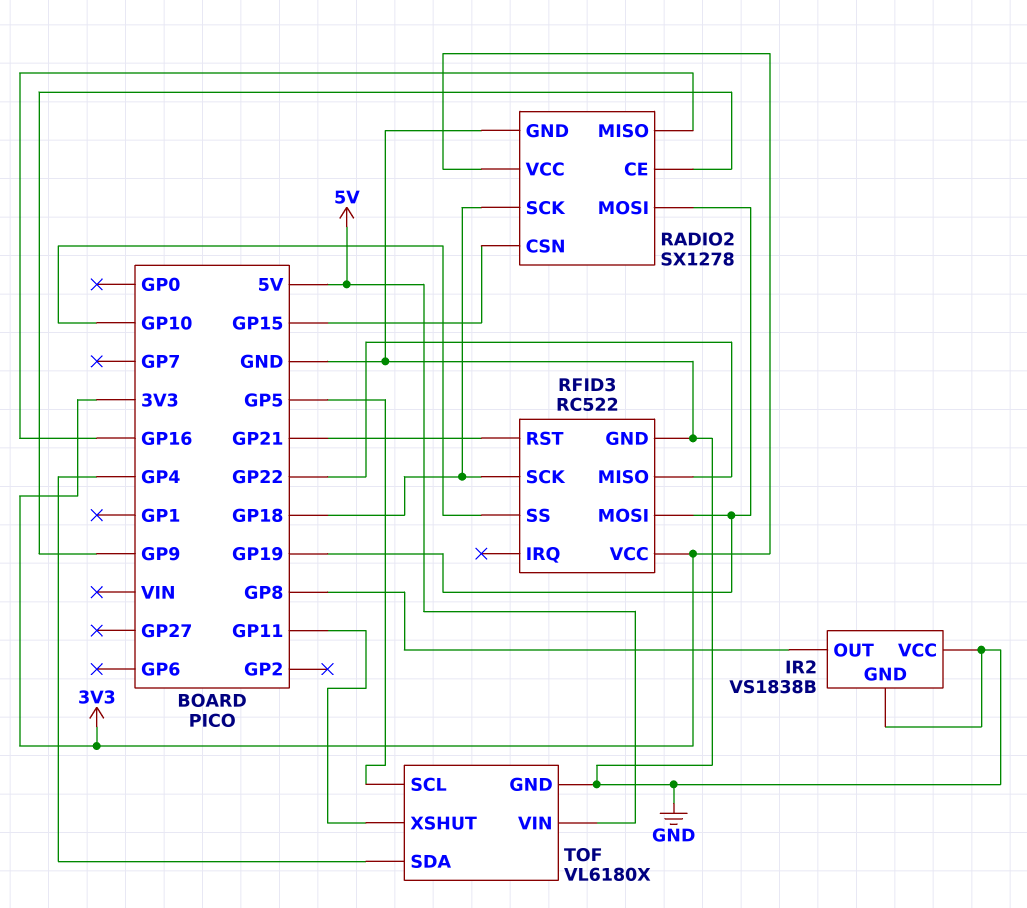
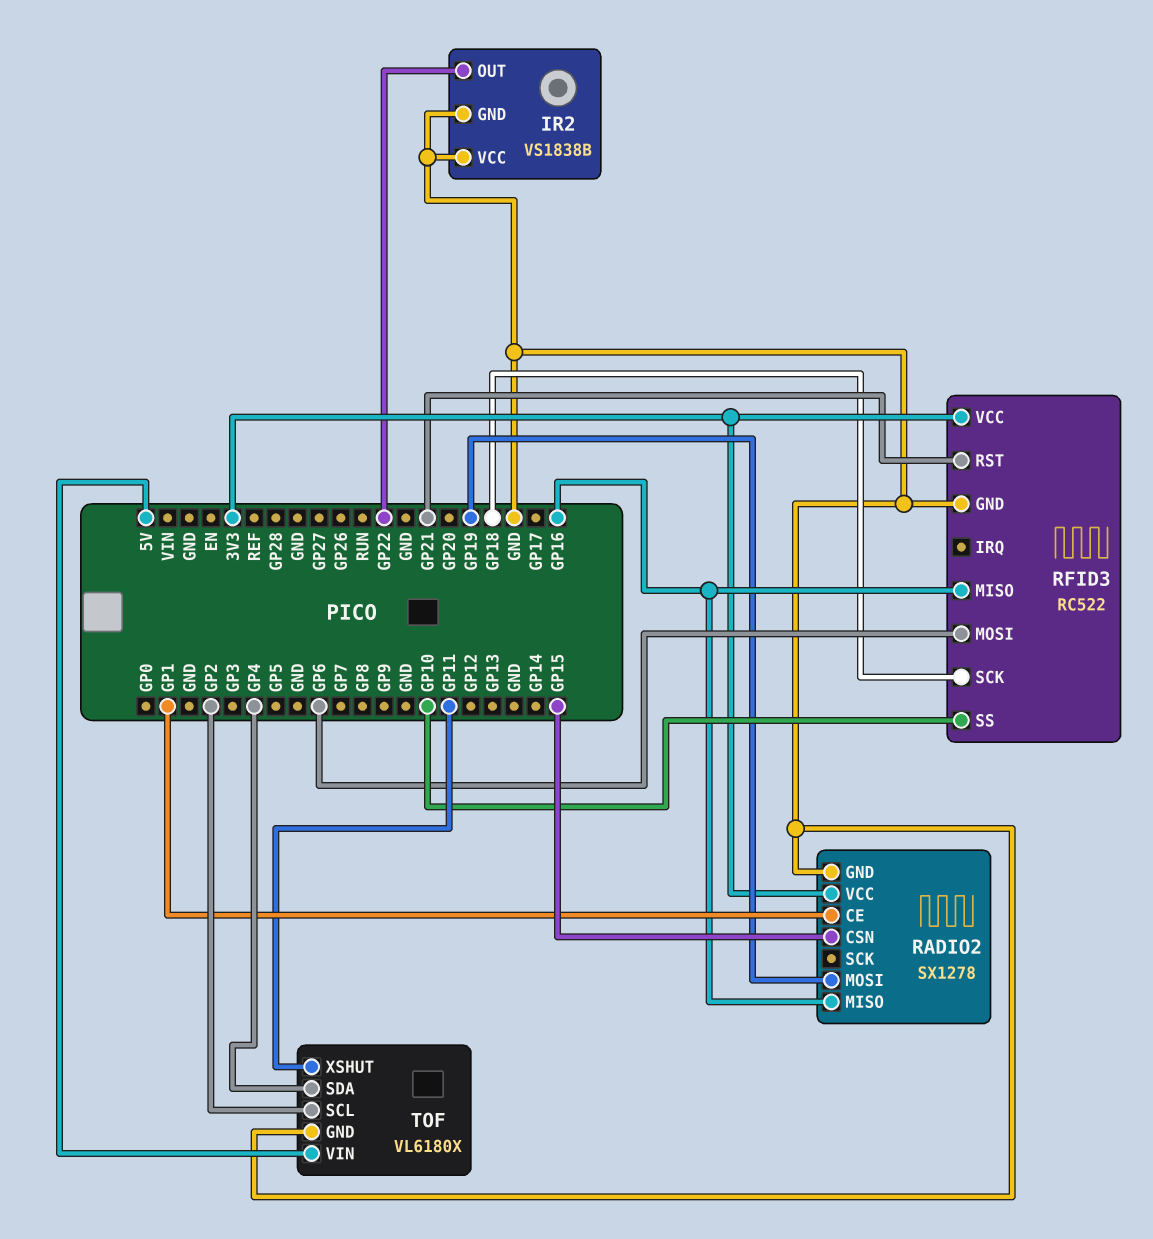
IR2 pin OUT: GP8 -> GP22
RADIO2 pin CE: GP9 -> GP1
RADIO2 pin SCK: GP18 -> none
RFID3 pin MISO: GP22 -> GP16
RFID3 pin MOSI: GP19 -> GP6
TOF pin SCL: GP5 -> GP2

